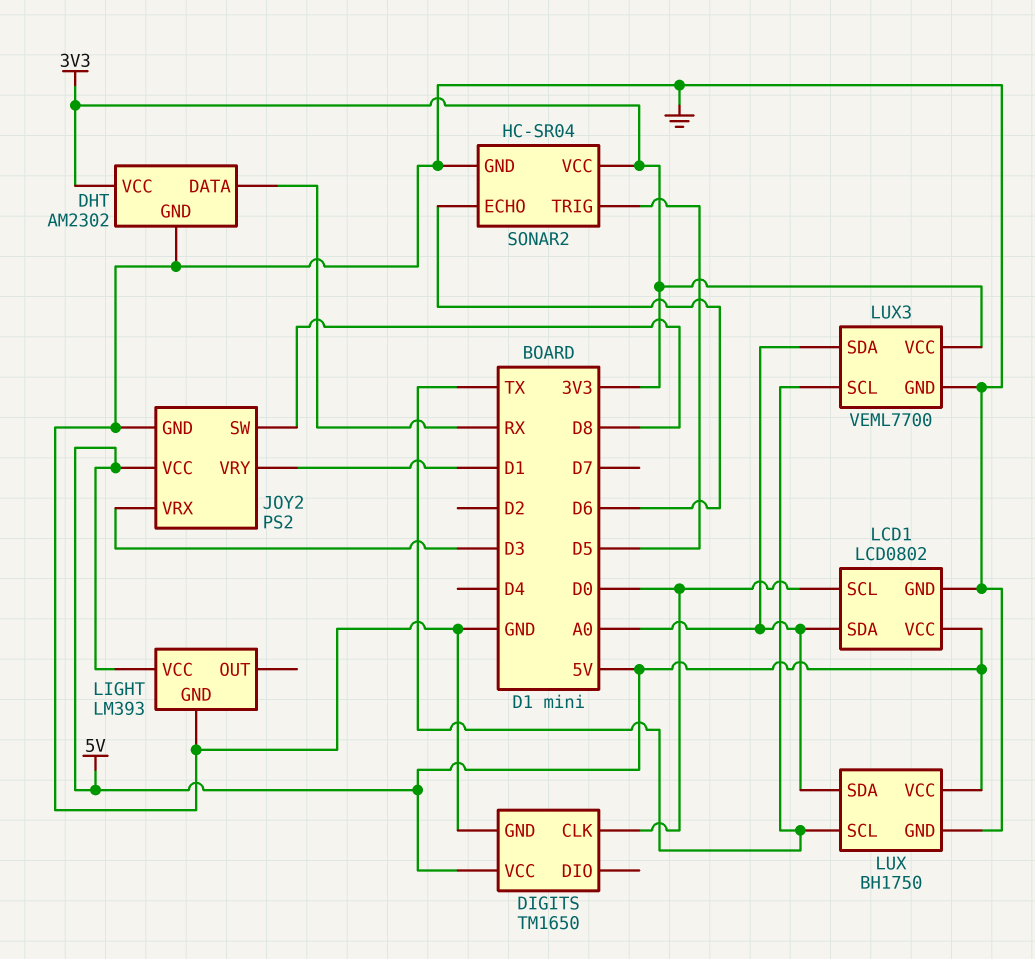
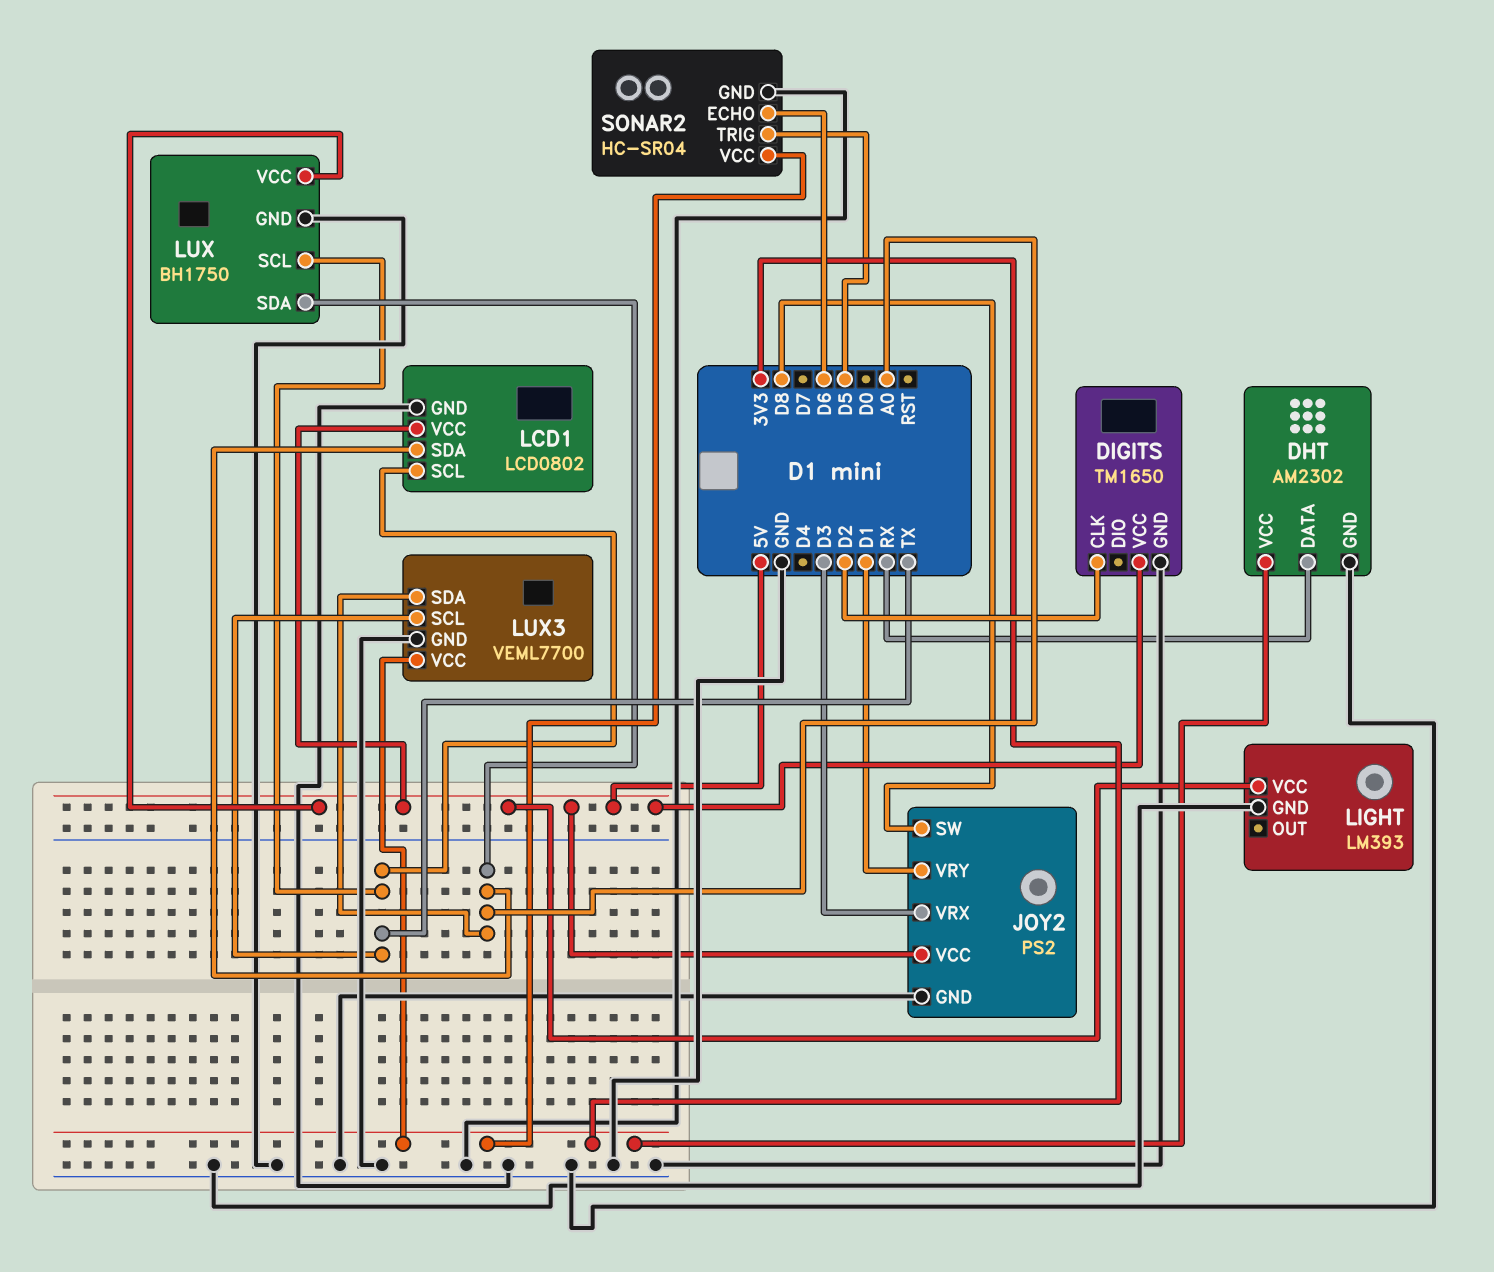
DIGITS pin CLK: D0 -> D2
LCD1 pin SCL: D0 -> TX

